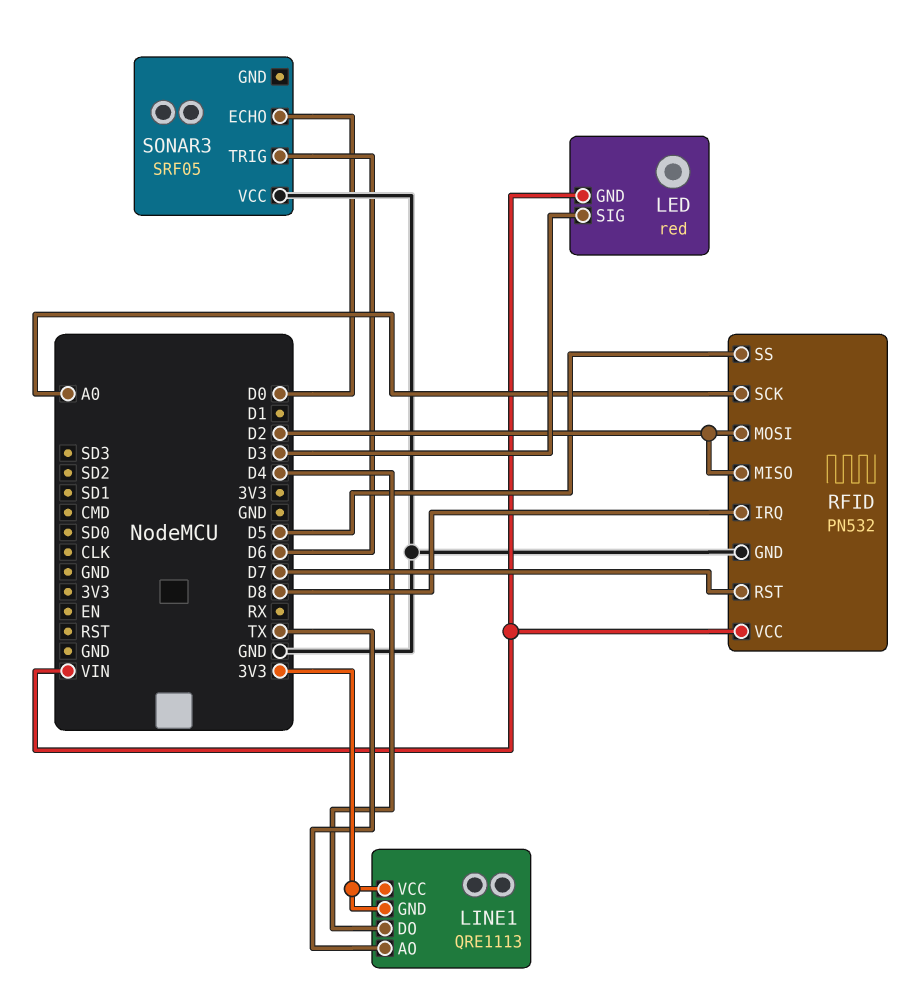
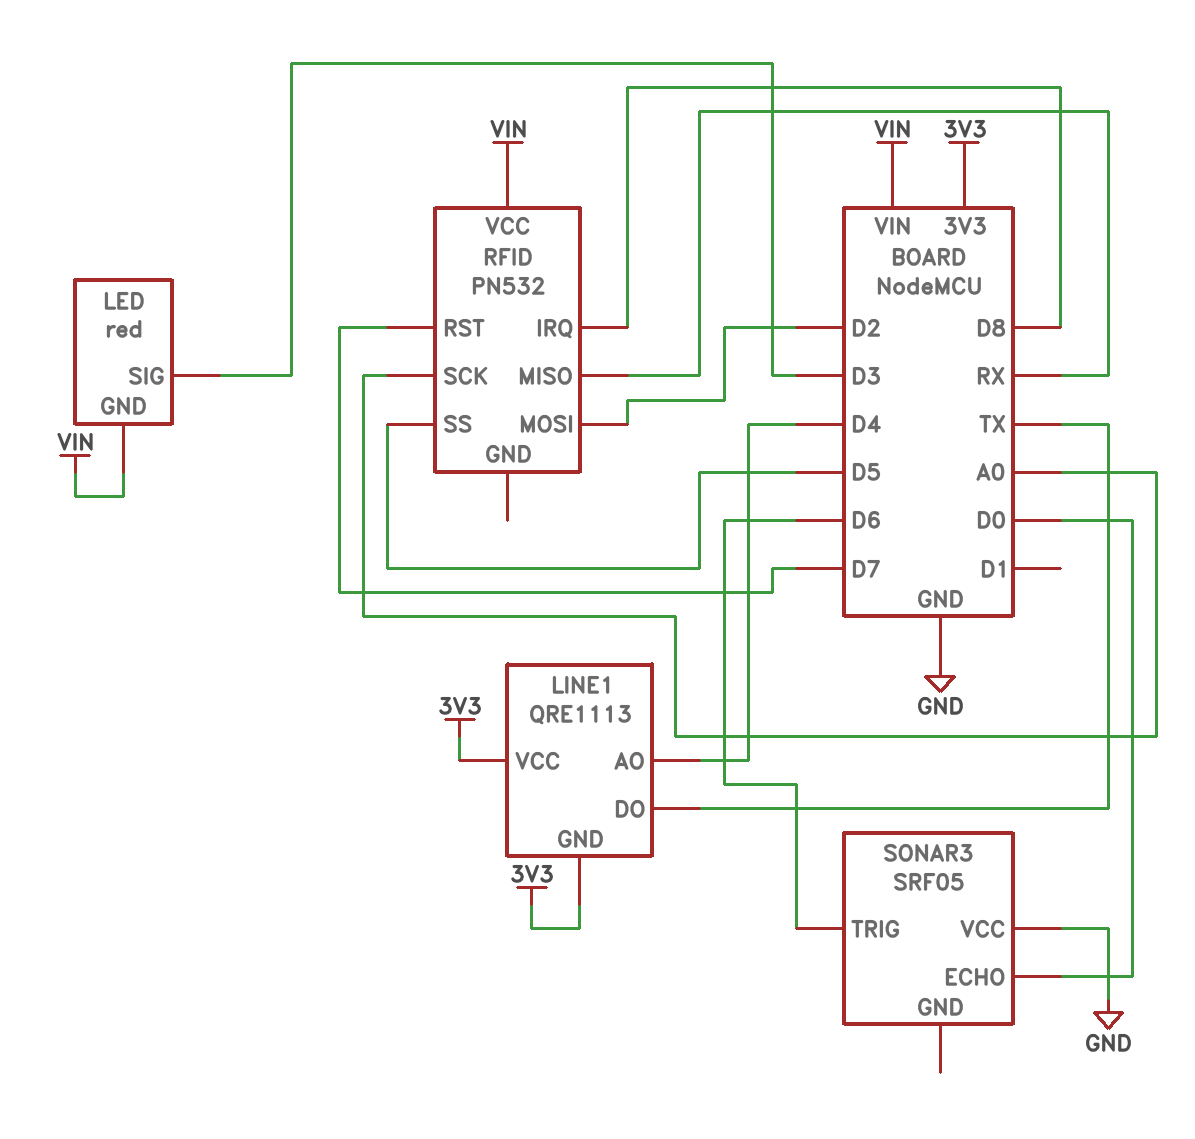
LINE1 pin AO: TX -> D4
LINE1 pin DO: D4 -> TX
RFID pin GND: GND -> none
RFID pin MISO: D2 -> RX

